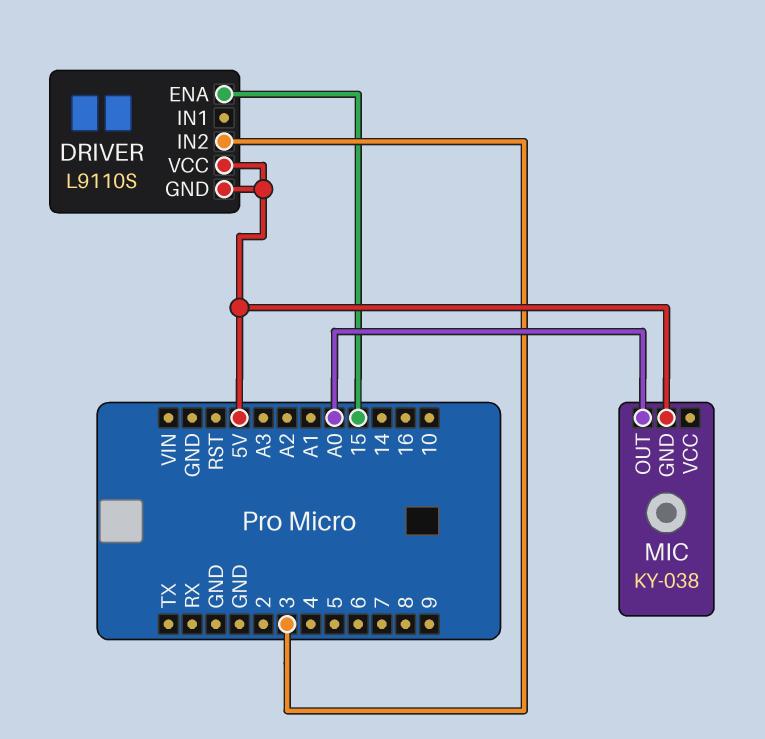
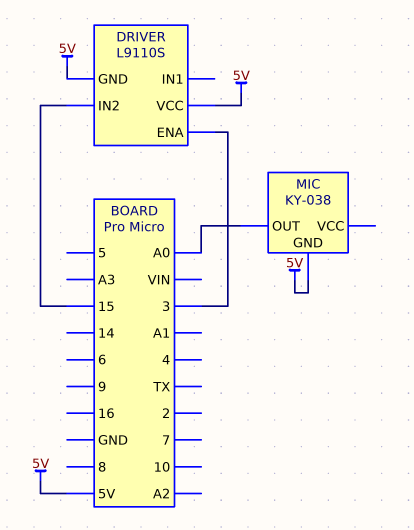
DRIVER pin ENA: 15 -> 3
DRIVER pin IN2: 3 -> 15

